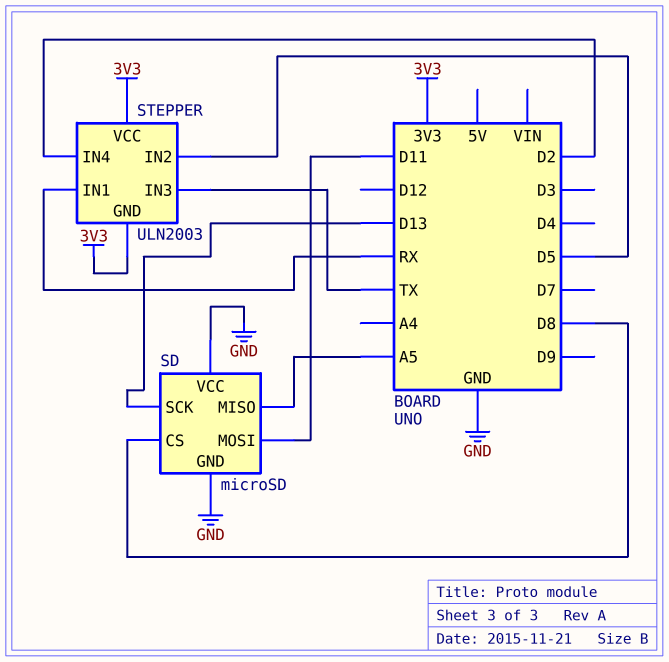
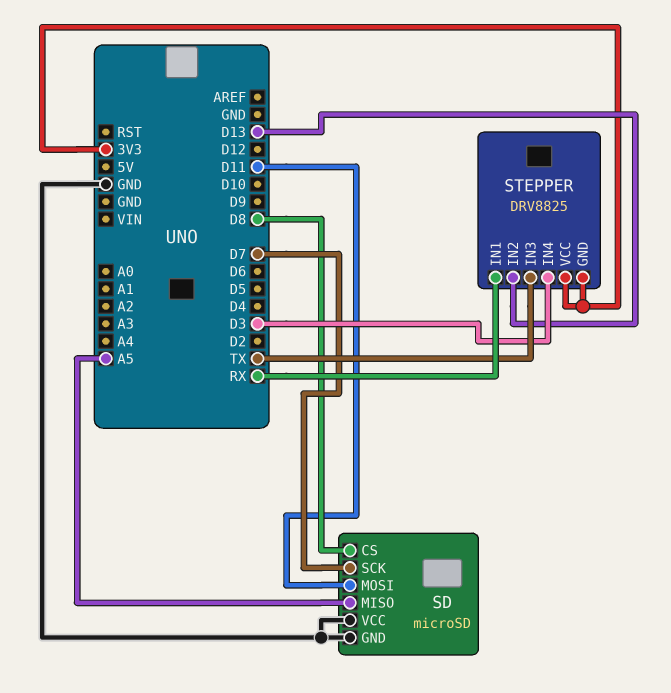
SD pin SCK: D13 -> D7
STEPPER: ULN2003 -> DRV8825
STEPPER pin IN2: D5 -> D13
STEPPER pin IN4: D2 -> D3

